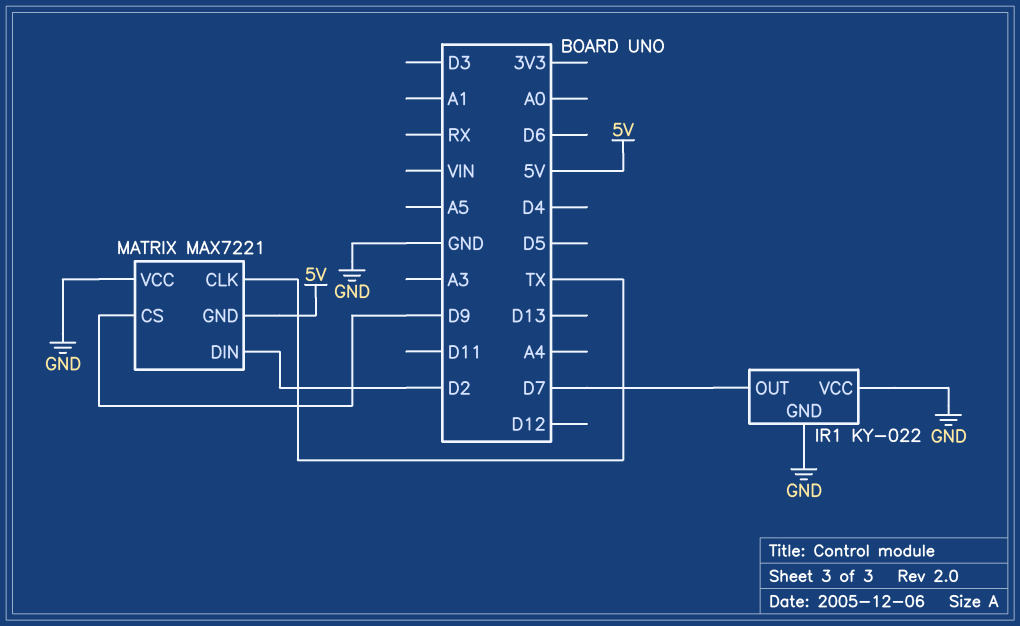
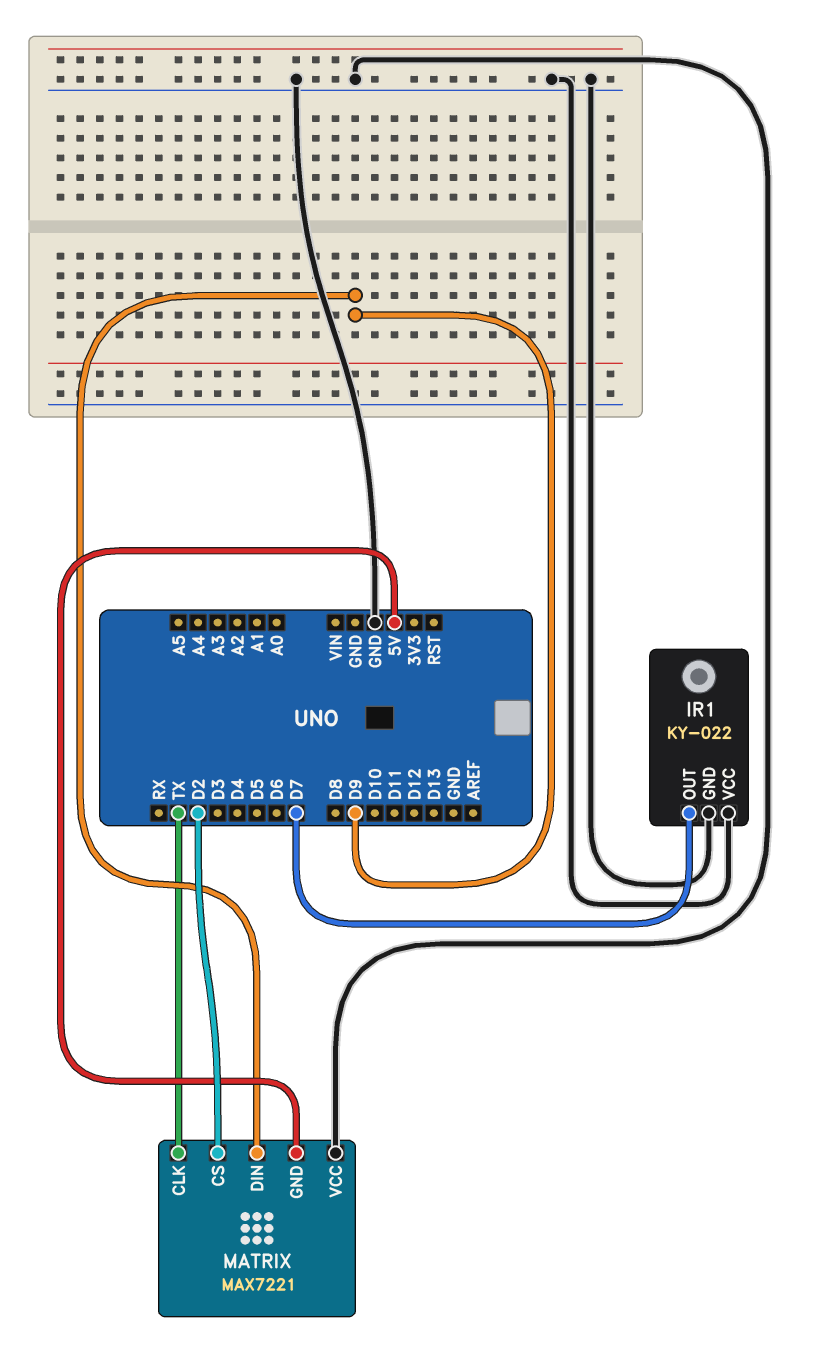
MATRIX pin CS: D9 -> D2
MATRIX pin DIN: D2 -> D9

